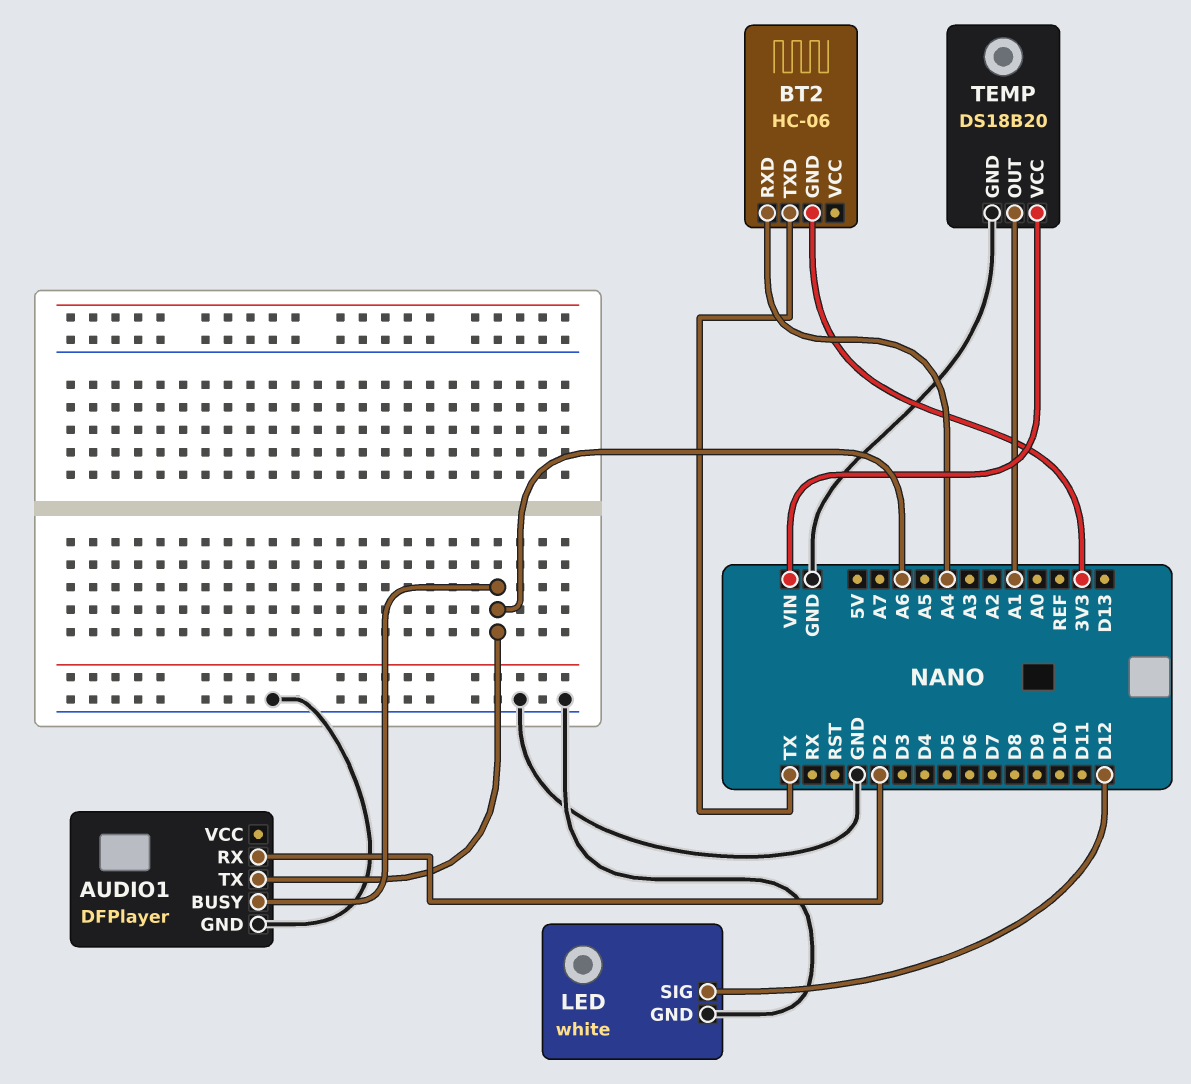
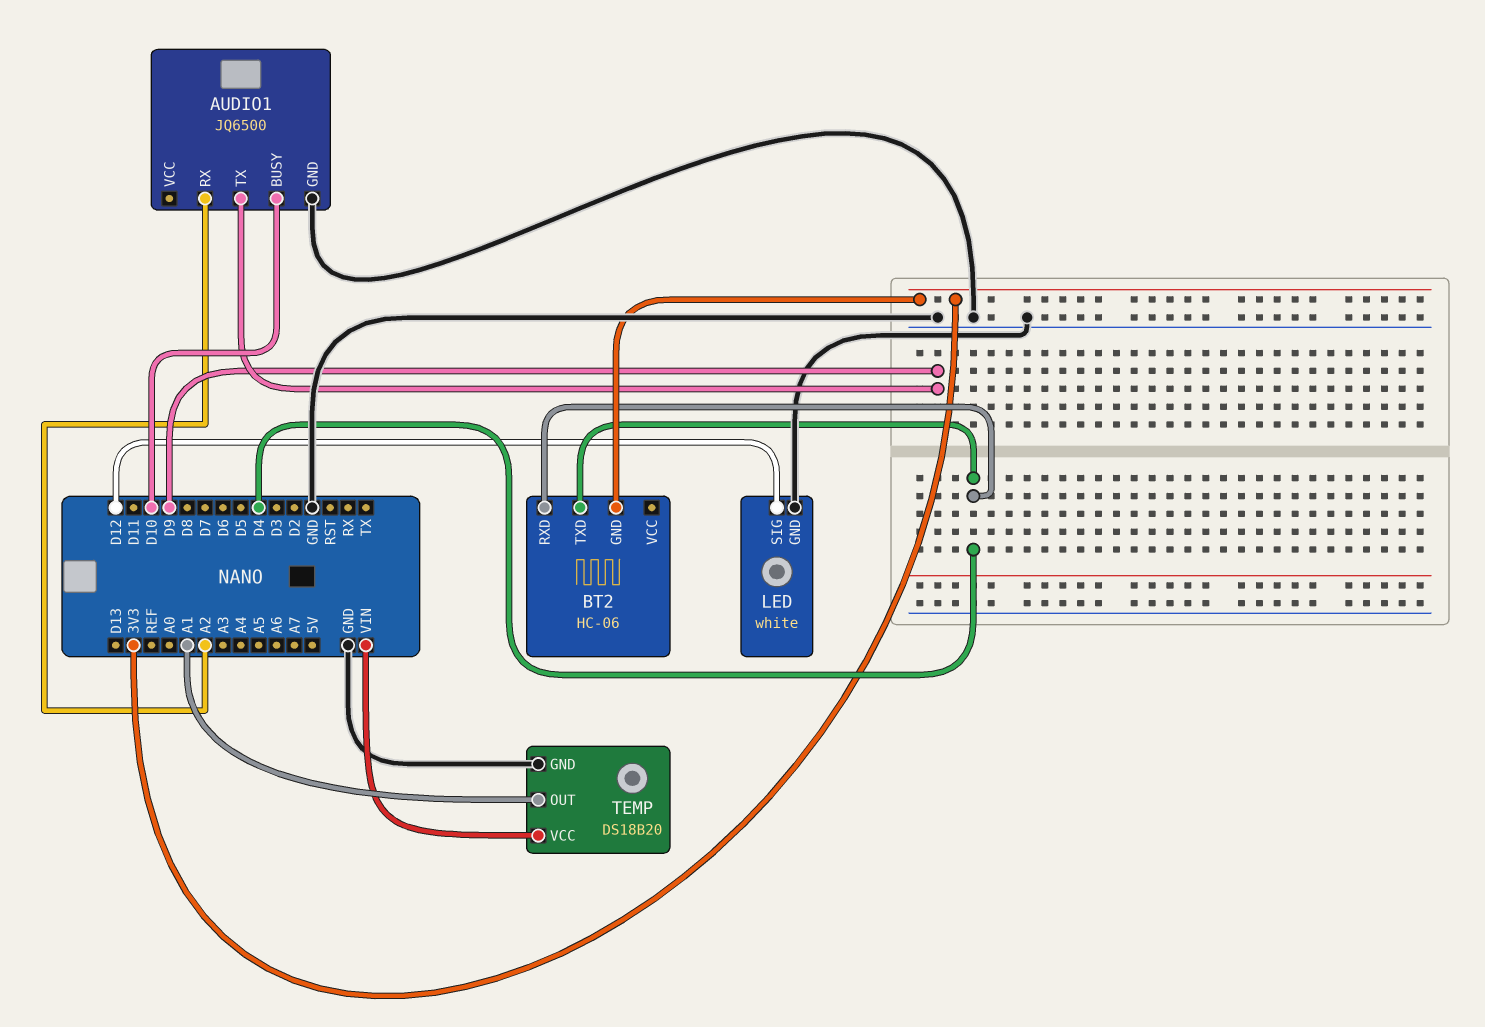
AUDIO1: DFPlayer -> JQ6500
AUDIO1 pin BUSY: A6 -> D10
AUDIO1 pin RX: D2 -> A2
AUDIO1 pin TX: A6 -> D9
BT2 pin RXD: A4 -> D4
BT2 pin TXD: TX -> D4

